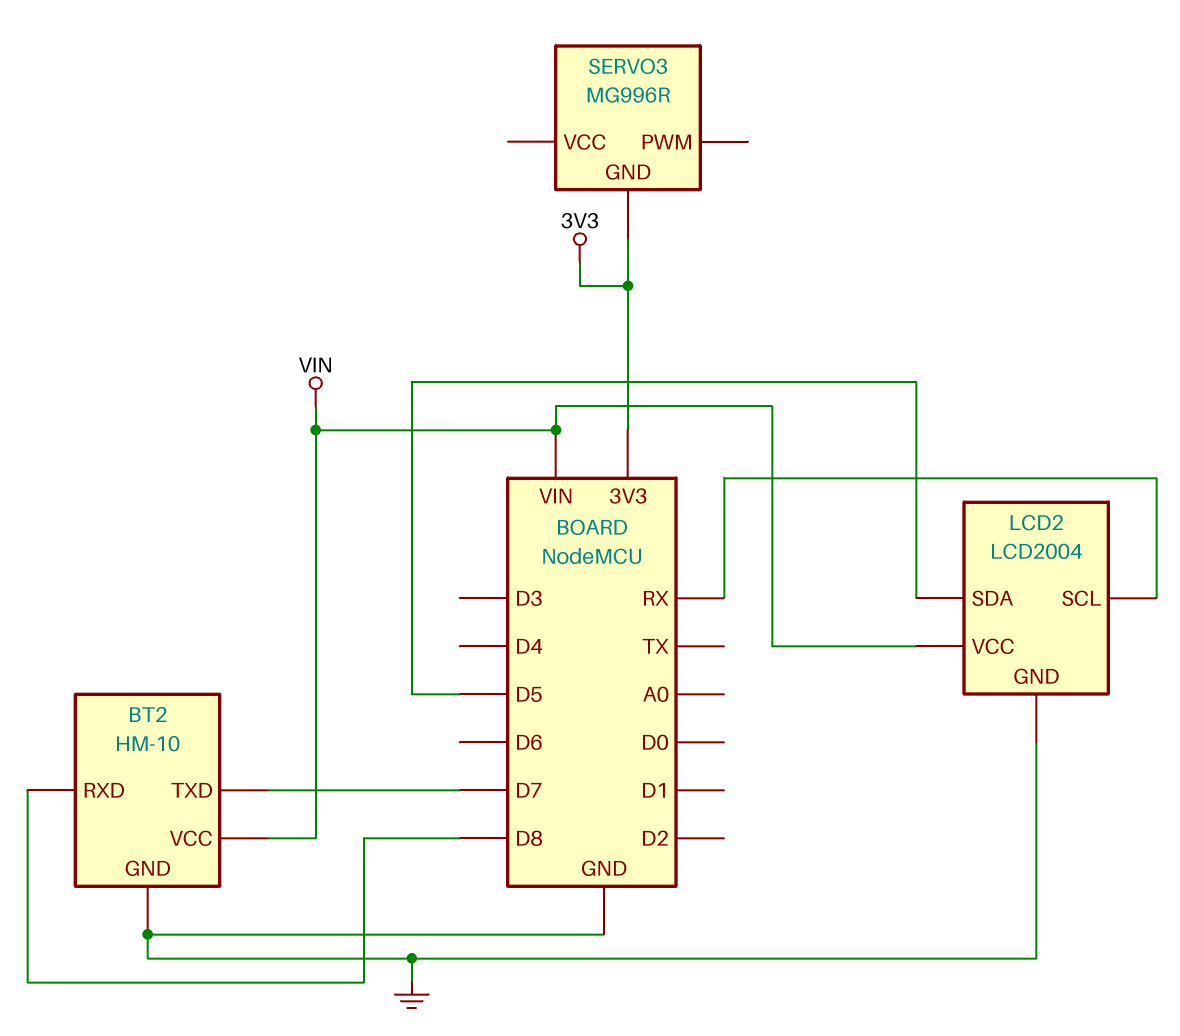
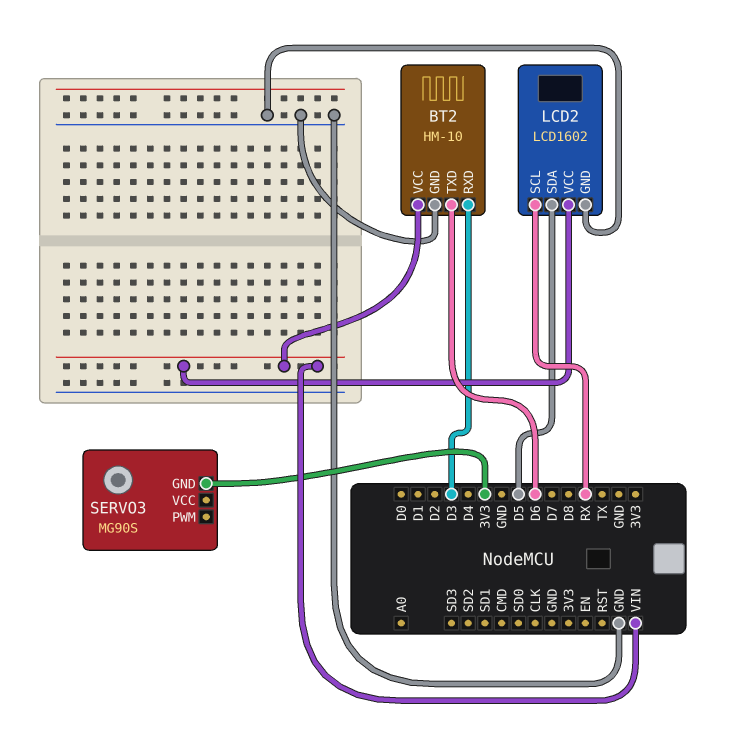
BT2 pin RXD: D8 -> D3
BT2 pin TXD: D7 -> D6
LCD2: LCD2004 -> LCD1602
SERVO3: MG996R -> MG90S

